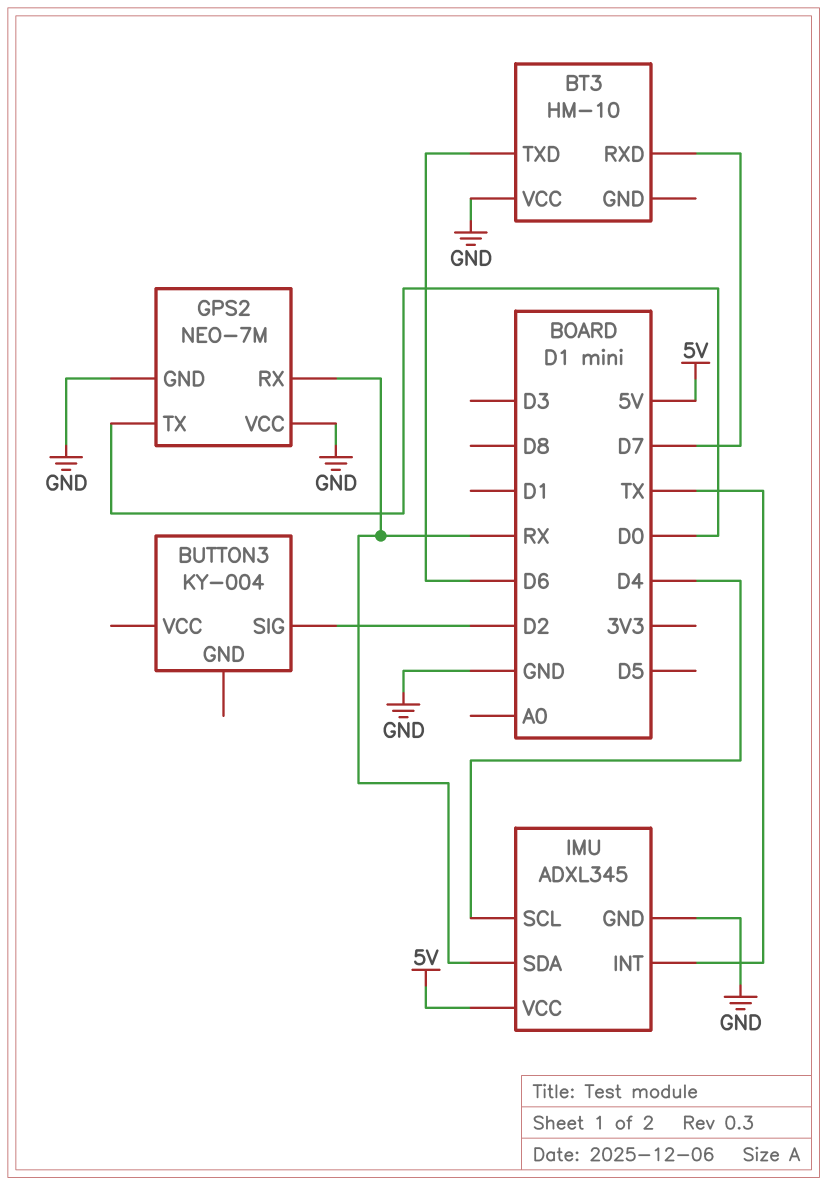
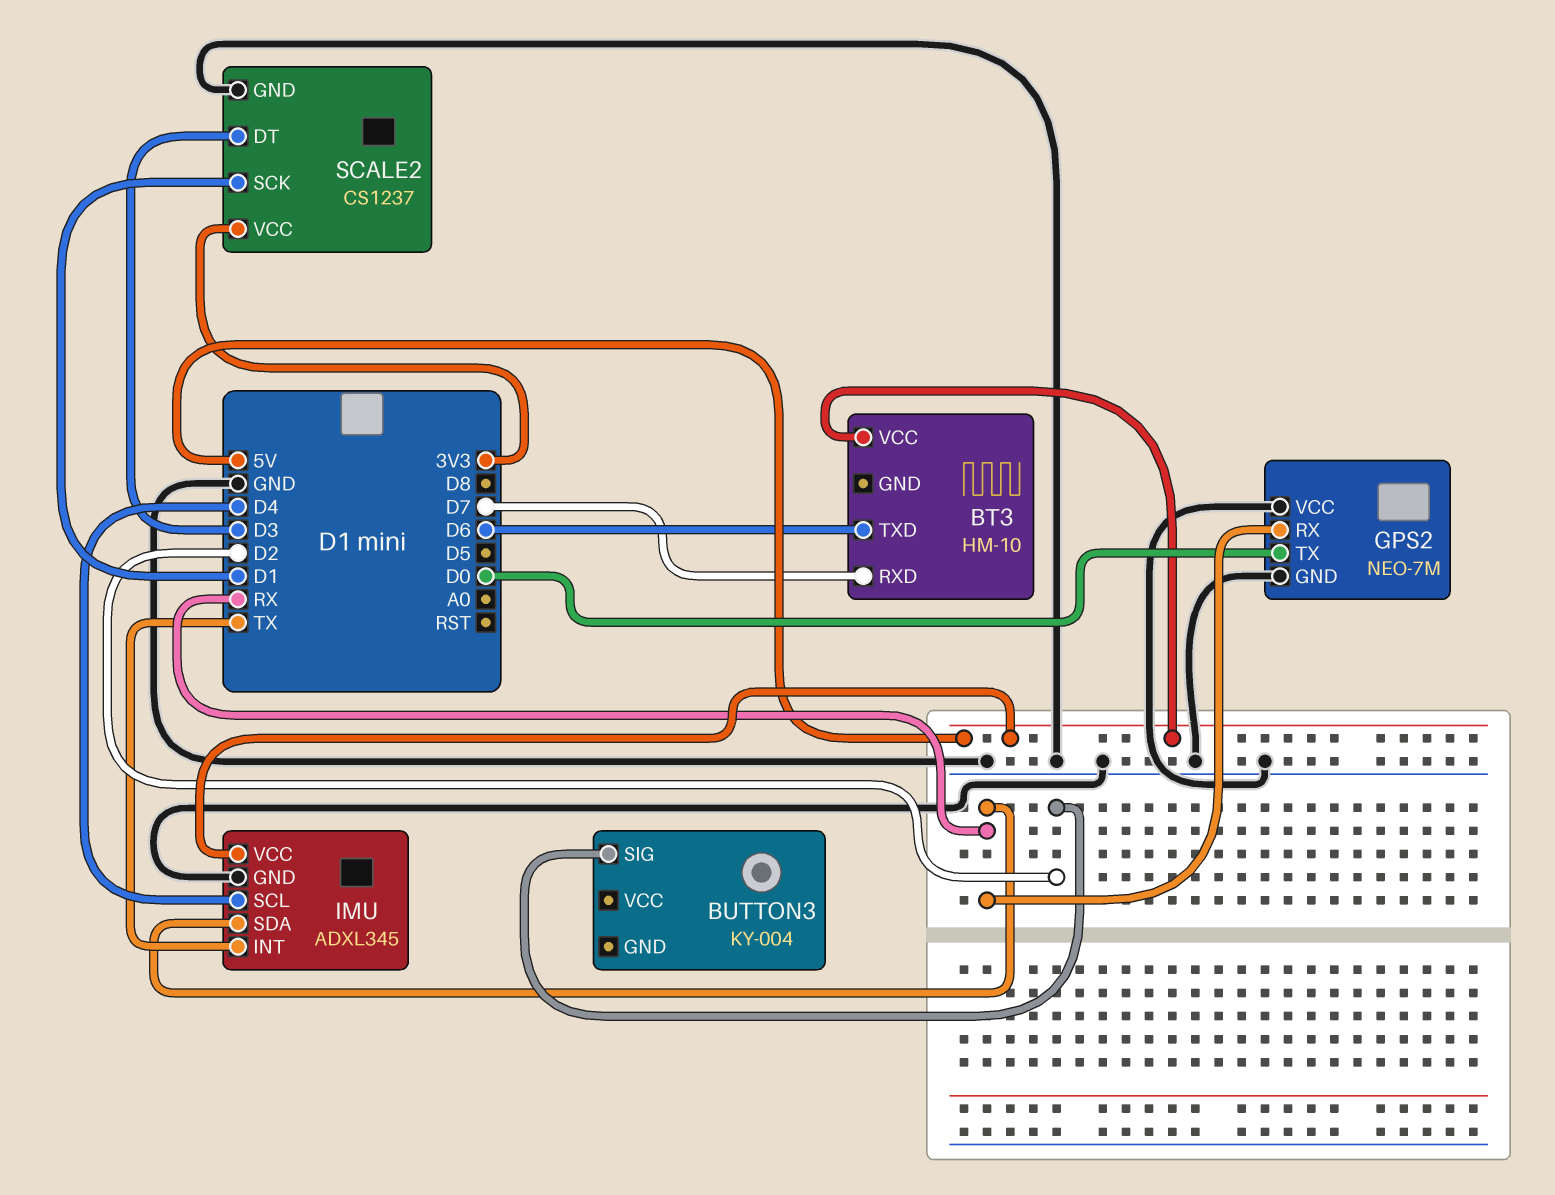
BT3 pin VCC: GND -> 5V
SCALE2: none -> CS1237
SCALE2 pin DT: none -> D3
SCALE2 pin GND: none -> GND
SCALE2 pin SCK: none -> D1
SCALE2 pin VCC: none -> 3V3

